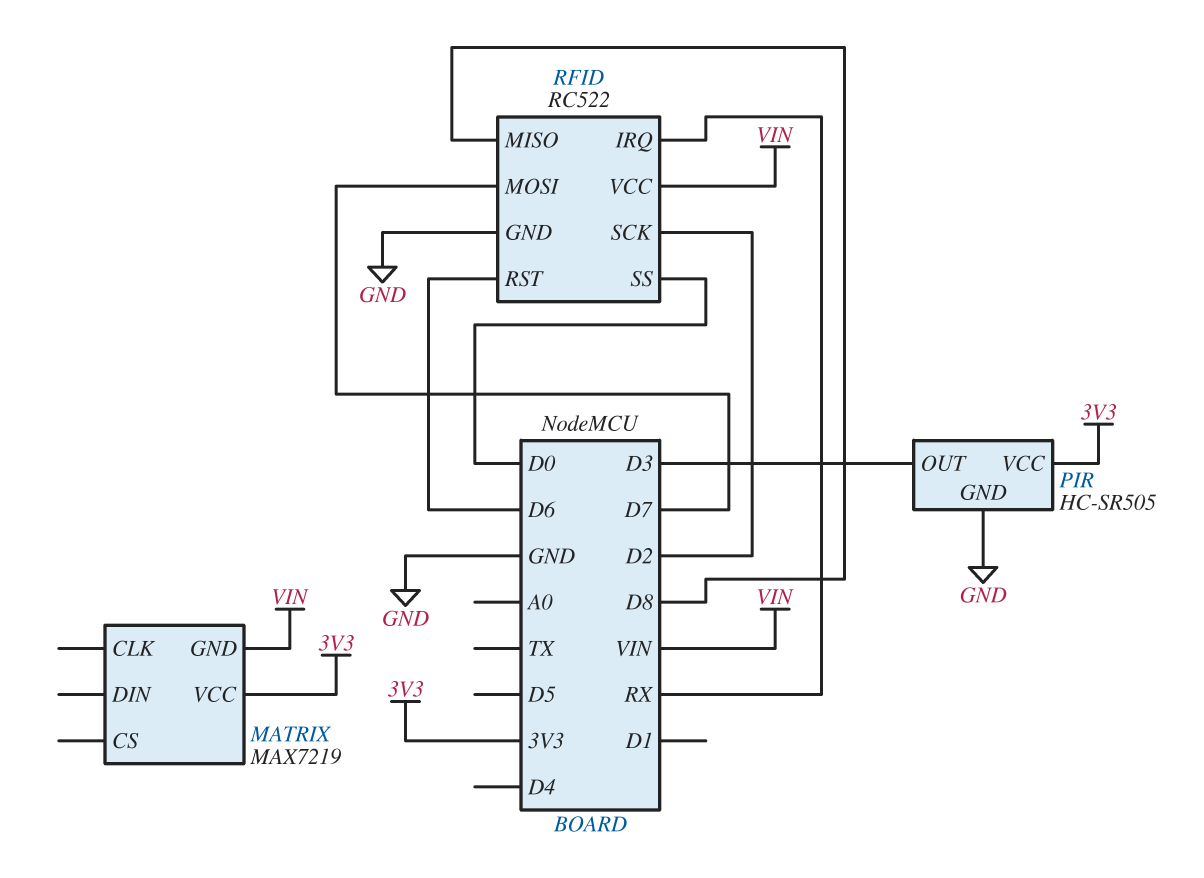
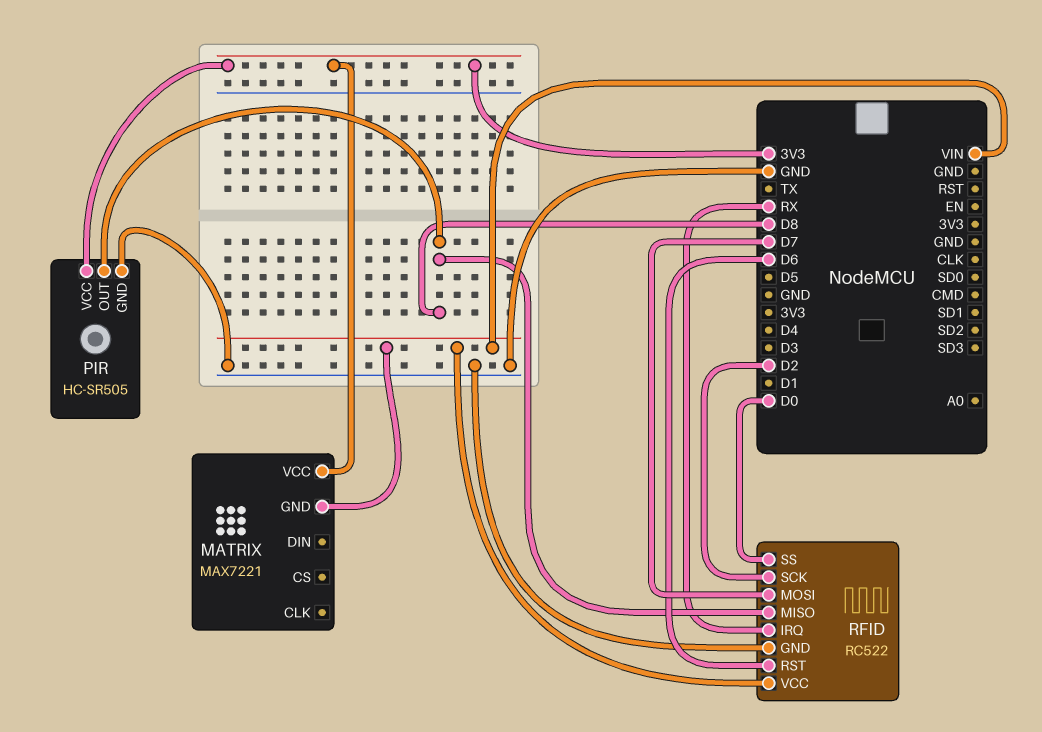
MATRIX: MAX7219 -> MAX7221
PIR pin OUT: D3 -> D8

